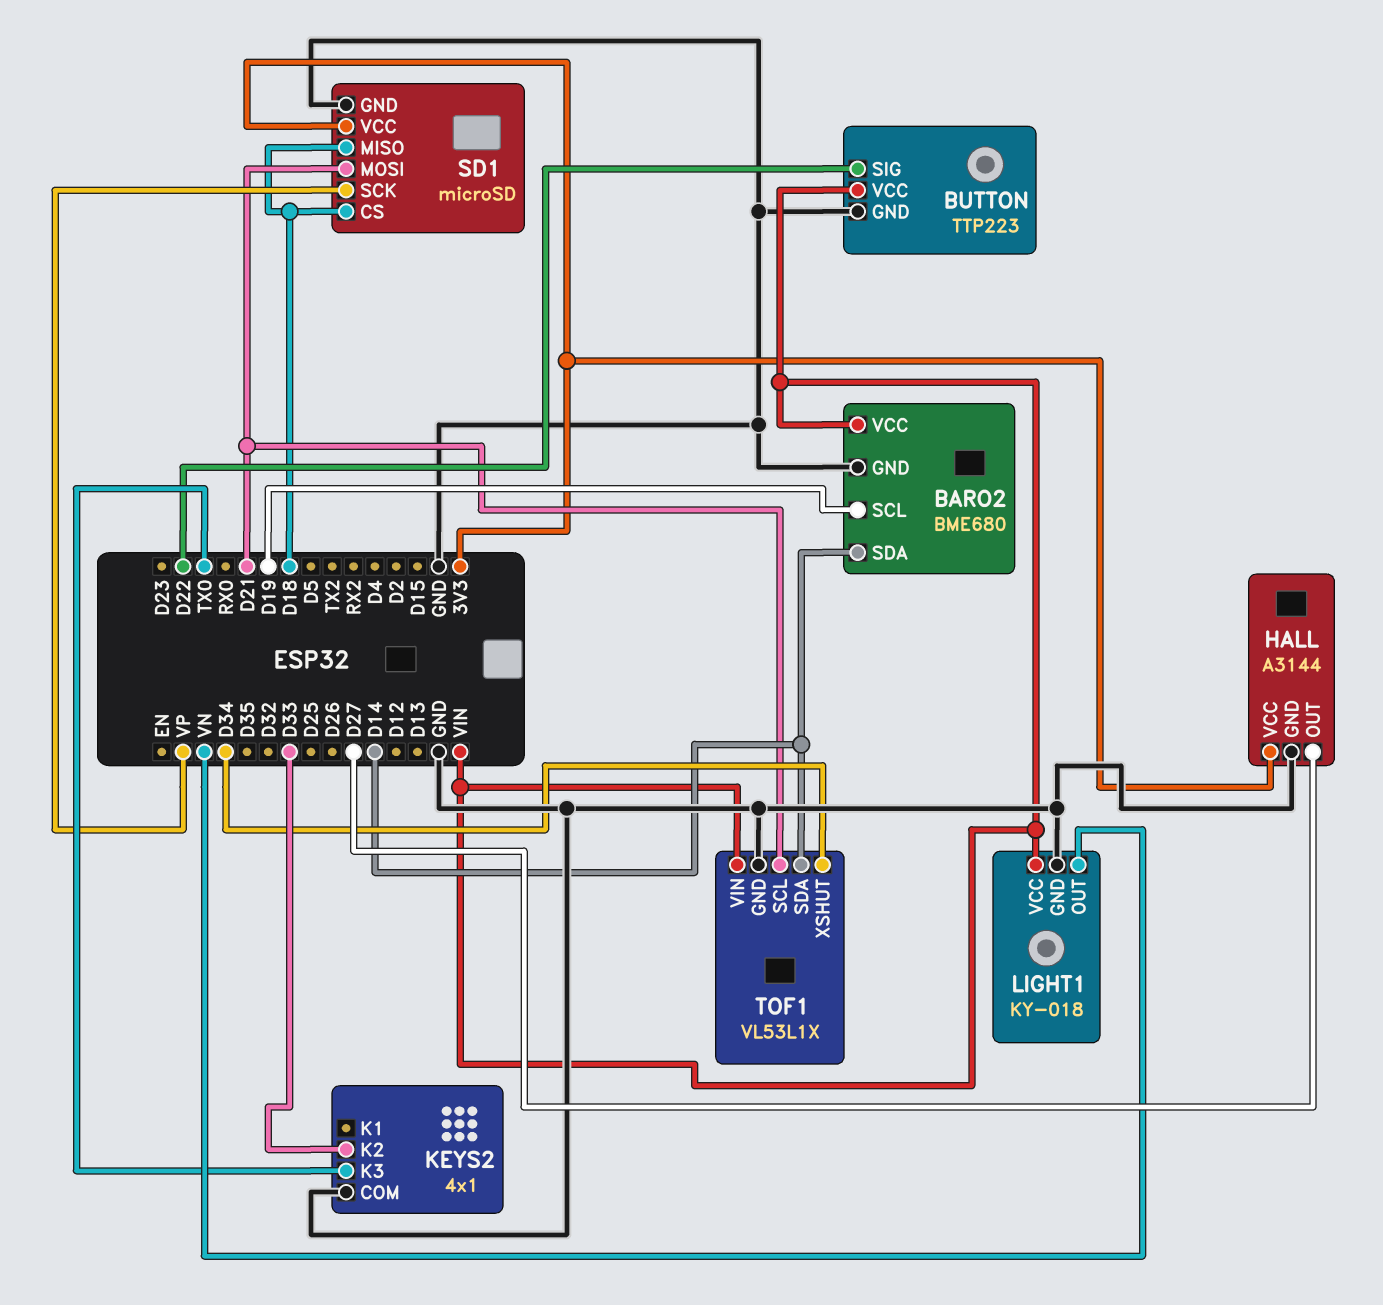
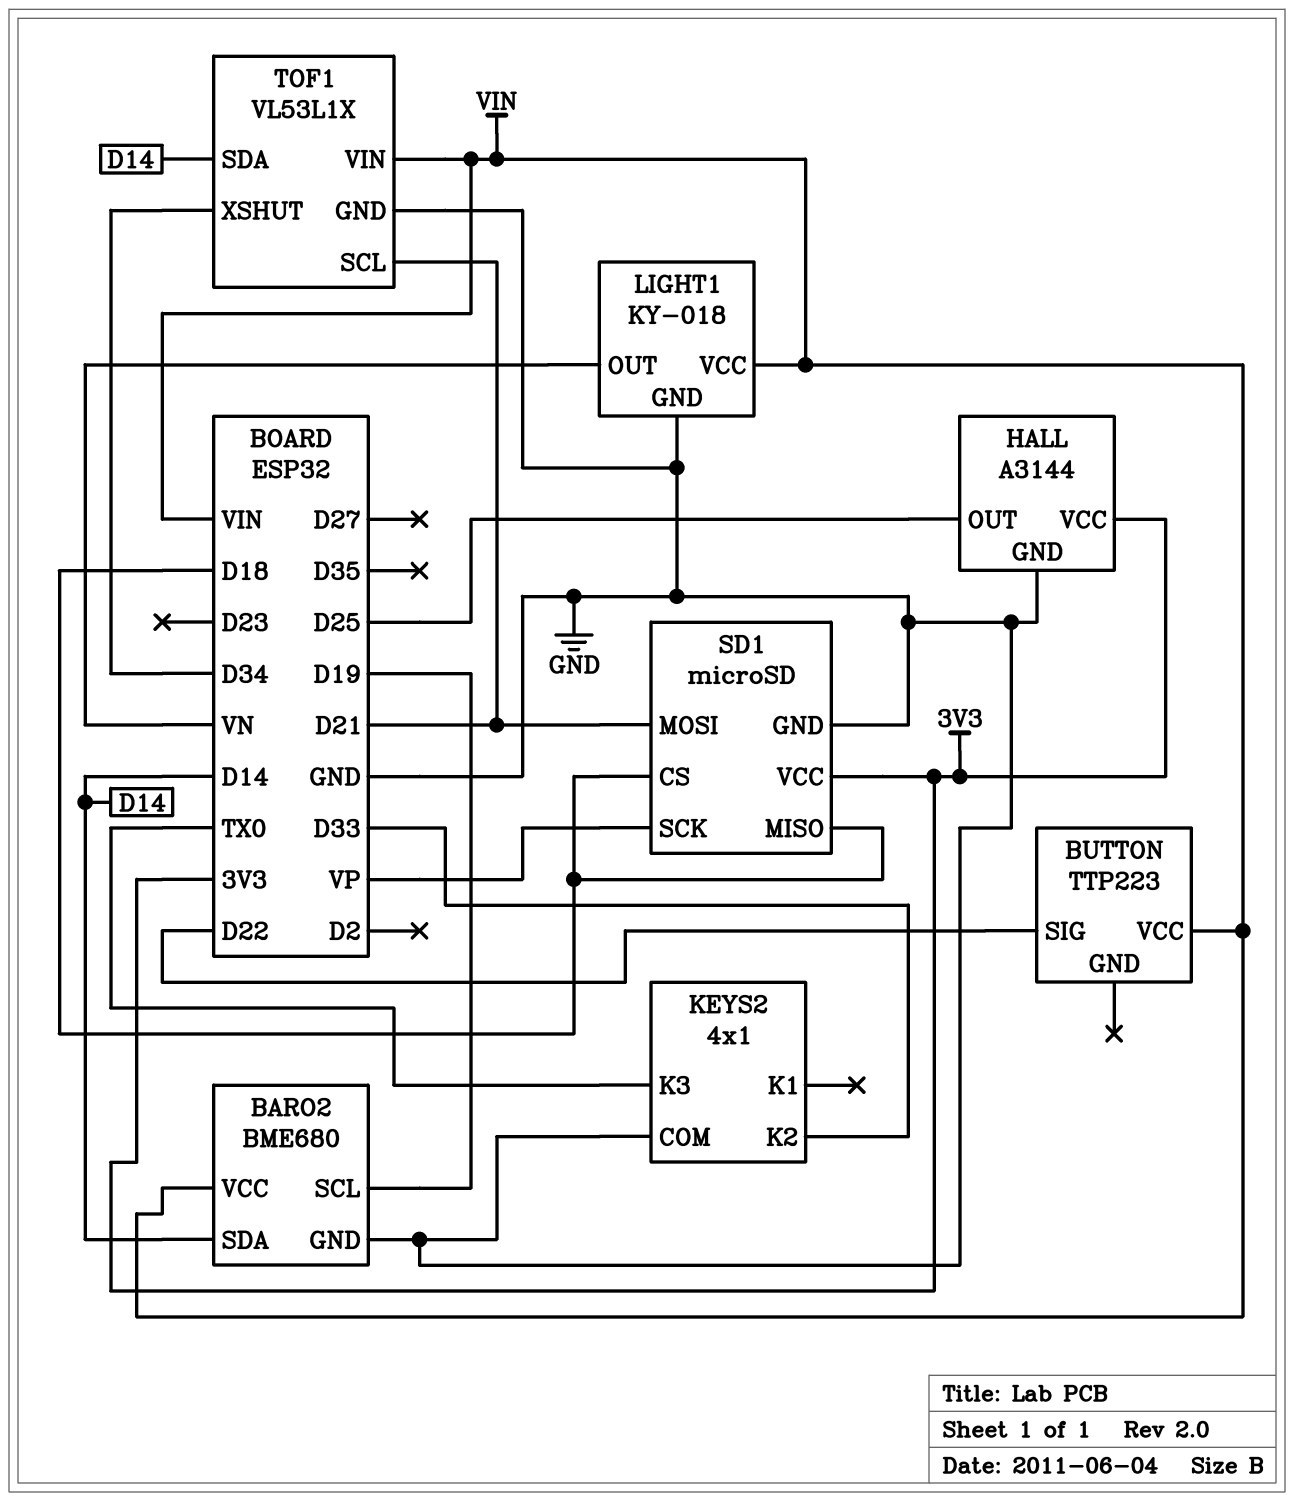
BUTTON pin GND: GND -> none
HALL pin OUT: D27 -> D25

